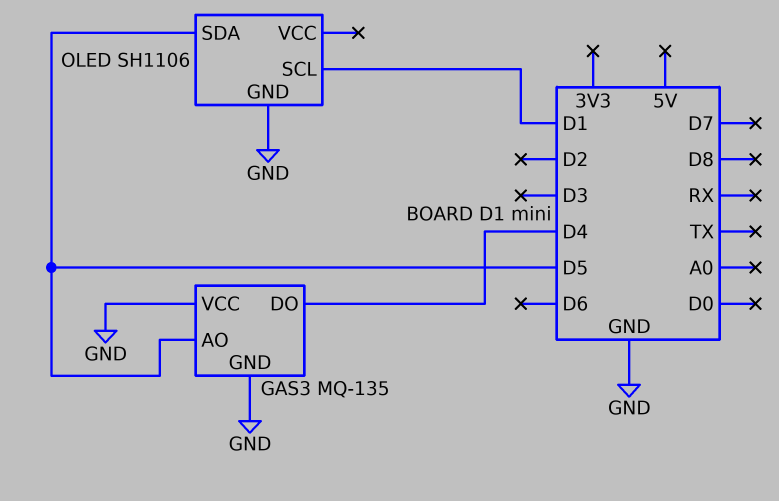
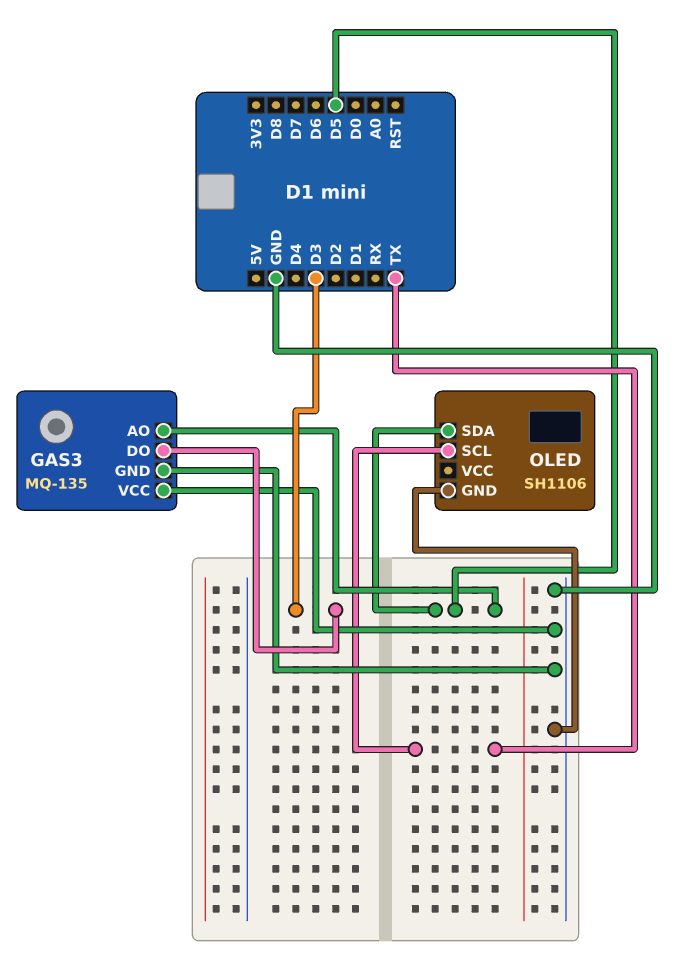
GAS3 pin DO: D4 -> D3
OLED pin SCL: D1 -> TX

